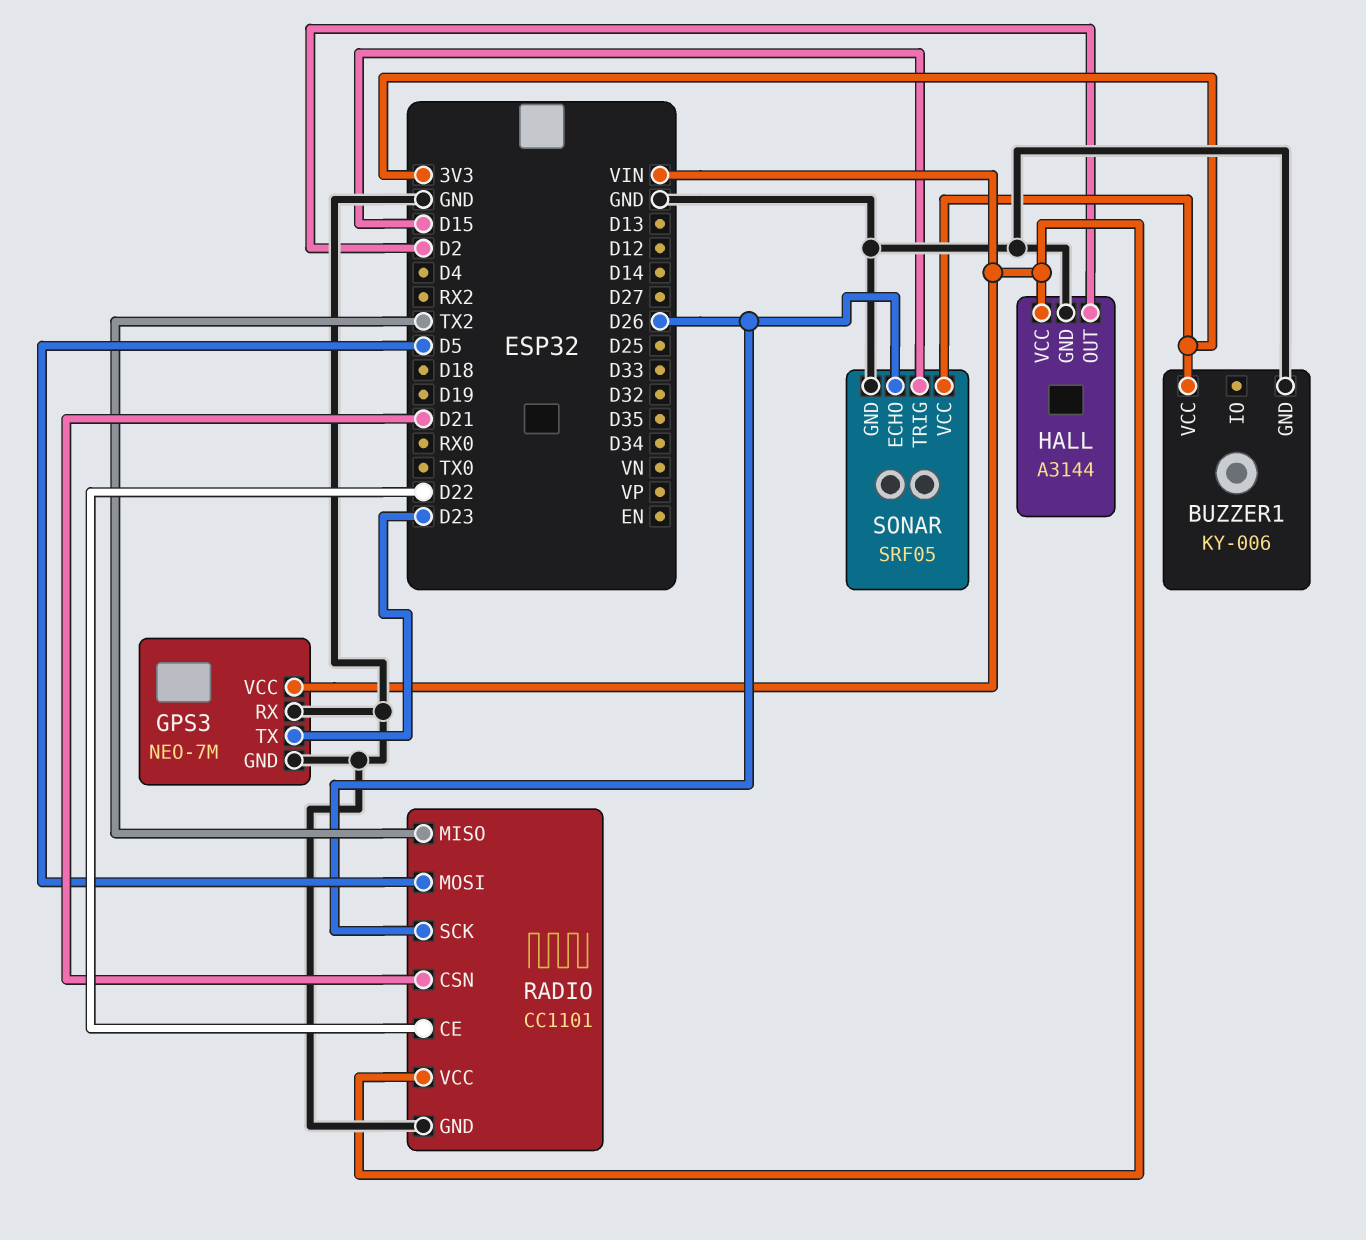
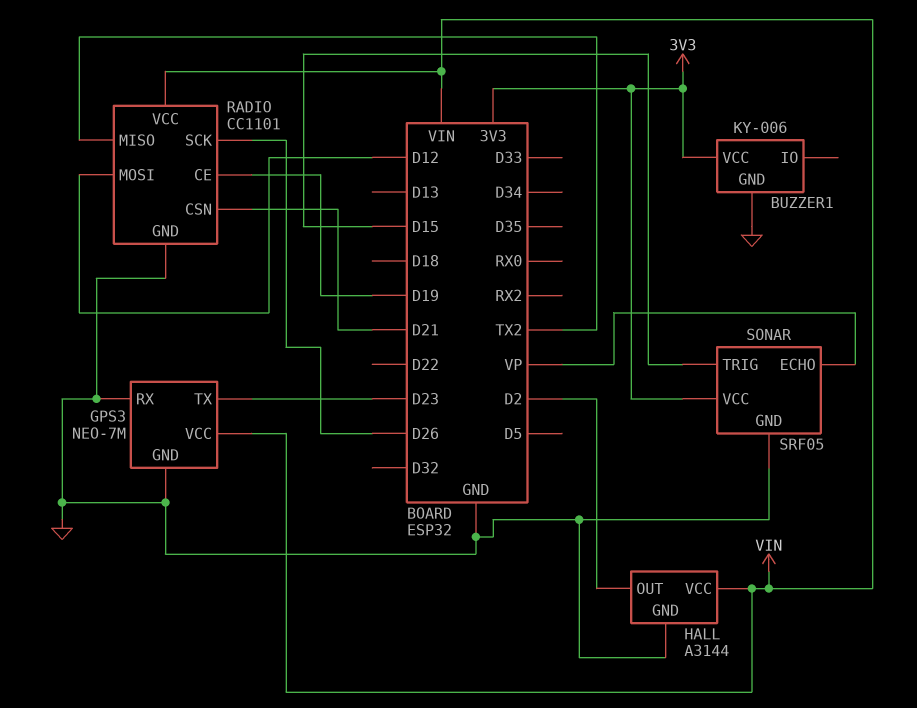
RADIO pin CE: D22 -> D19
RADIO pin MOSI: D5 -> D12
SONAR pin ECHO: D26 -> VP

